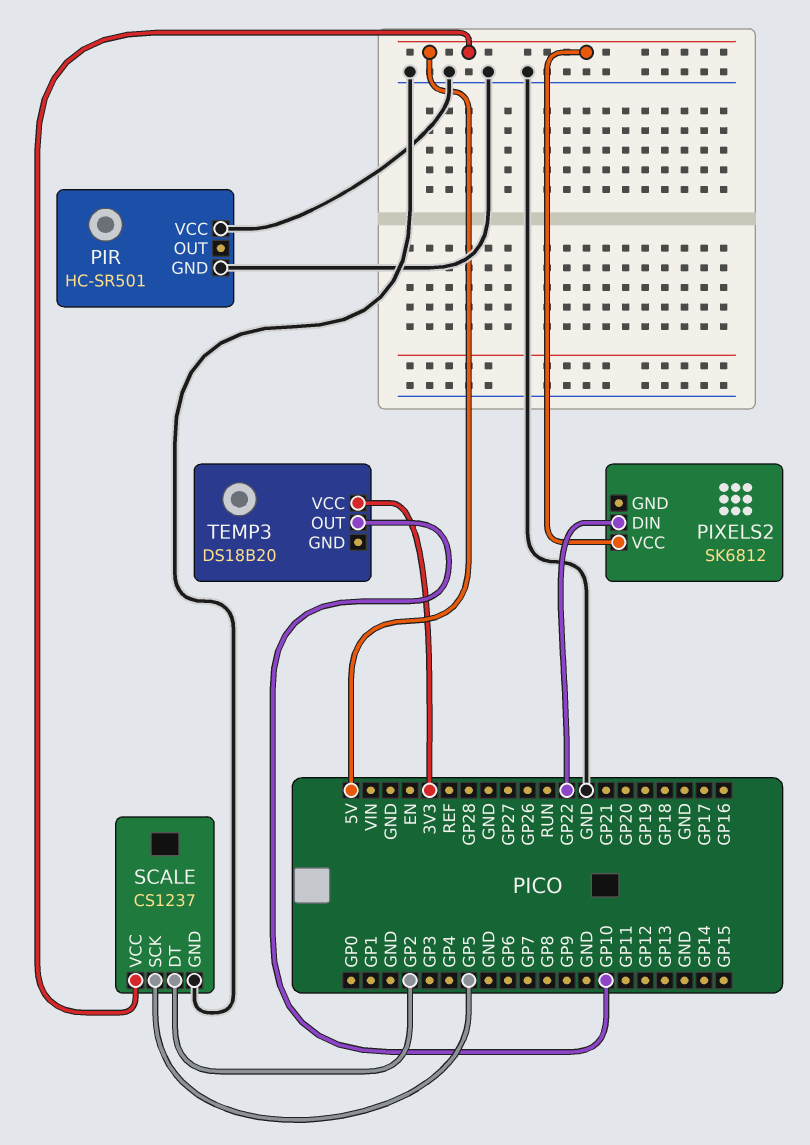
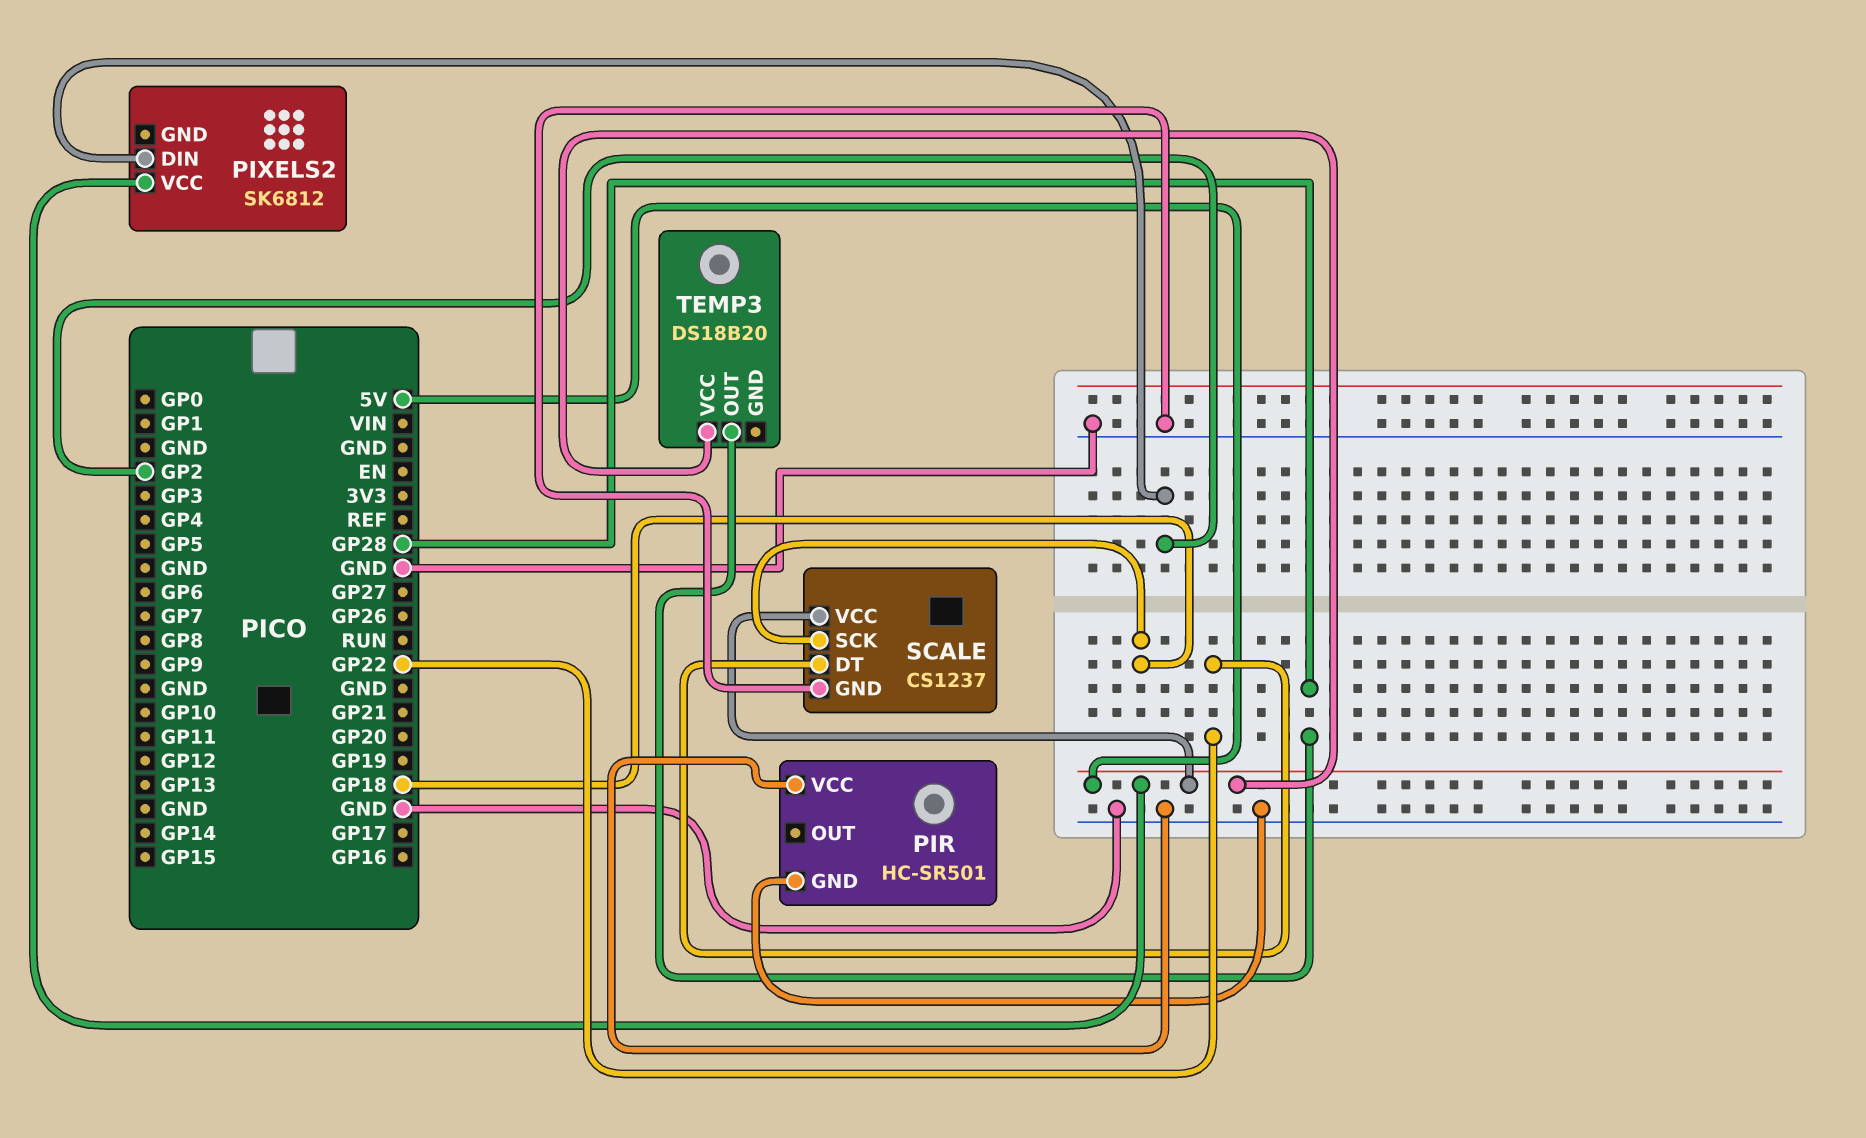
PIXELS2 pin DIN: GP22 -> GP2
SCALE pin DT: GP2 -> GP22
SCALE pin SCK: GP5 -> GP18
TEMP3 pin OUT: GP10 -> GP28
TEMP3 pin VCC: 3V3 -> 5V

